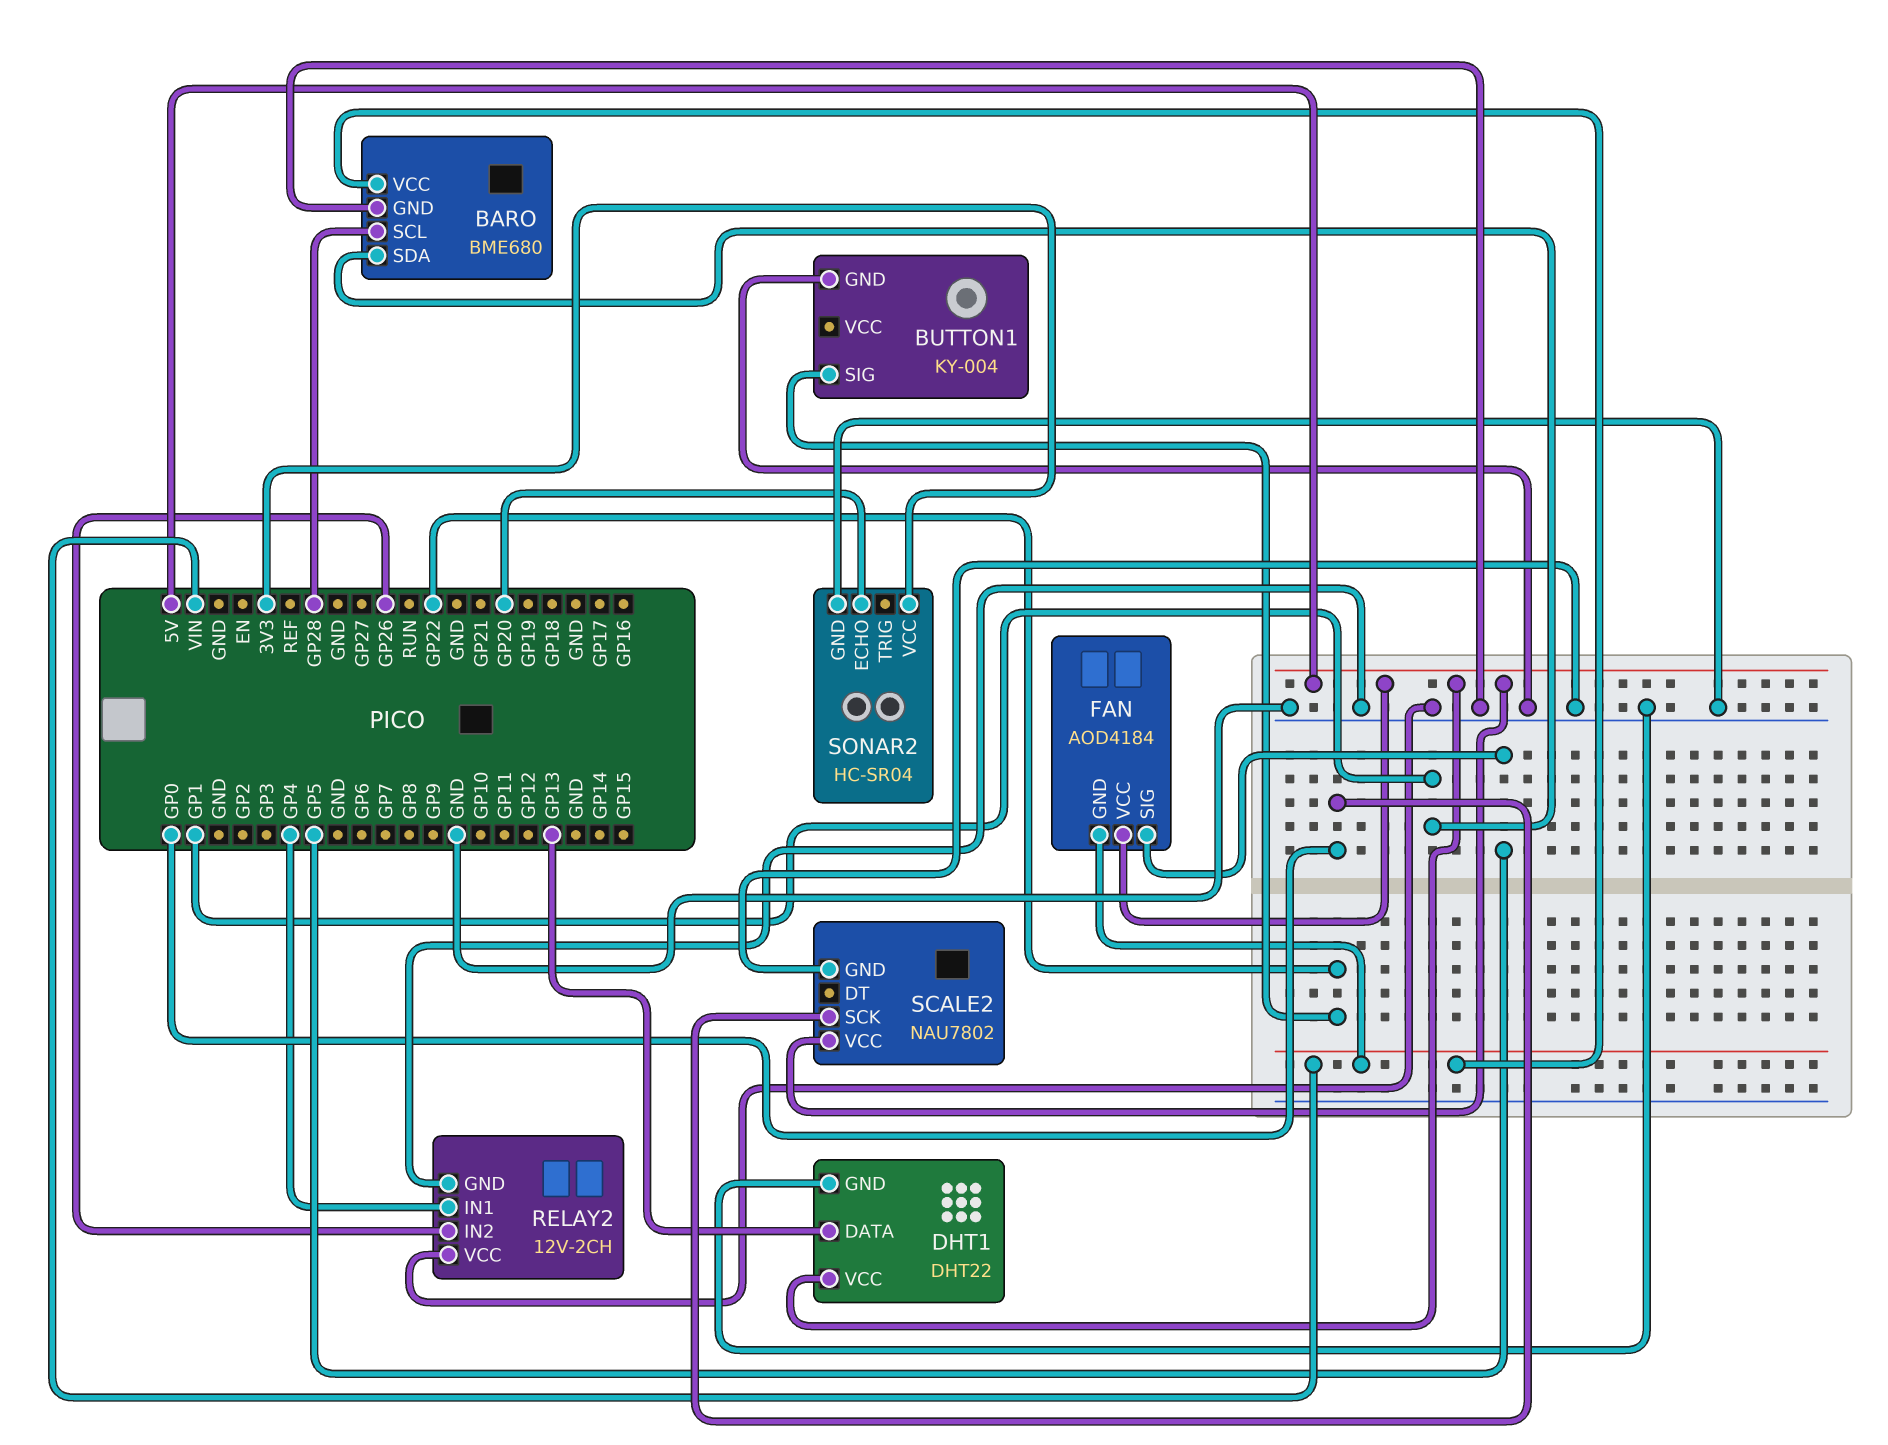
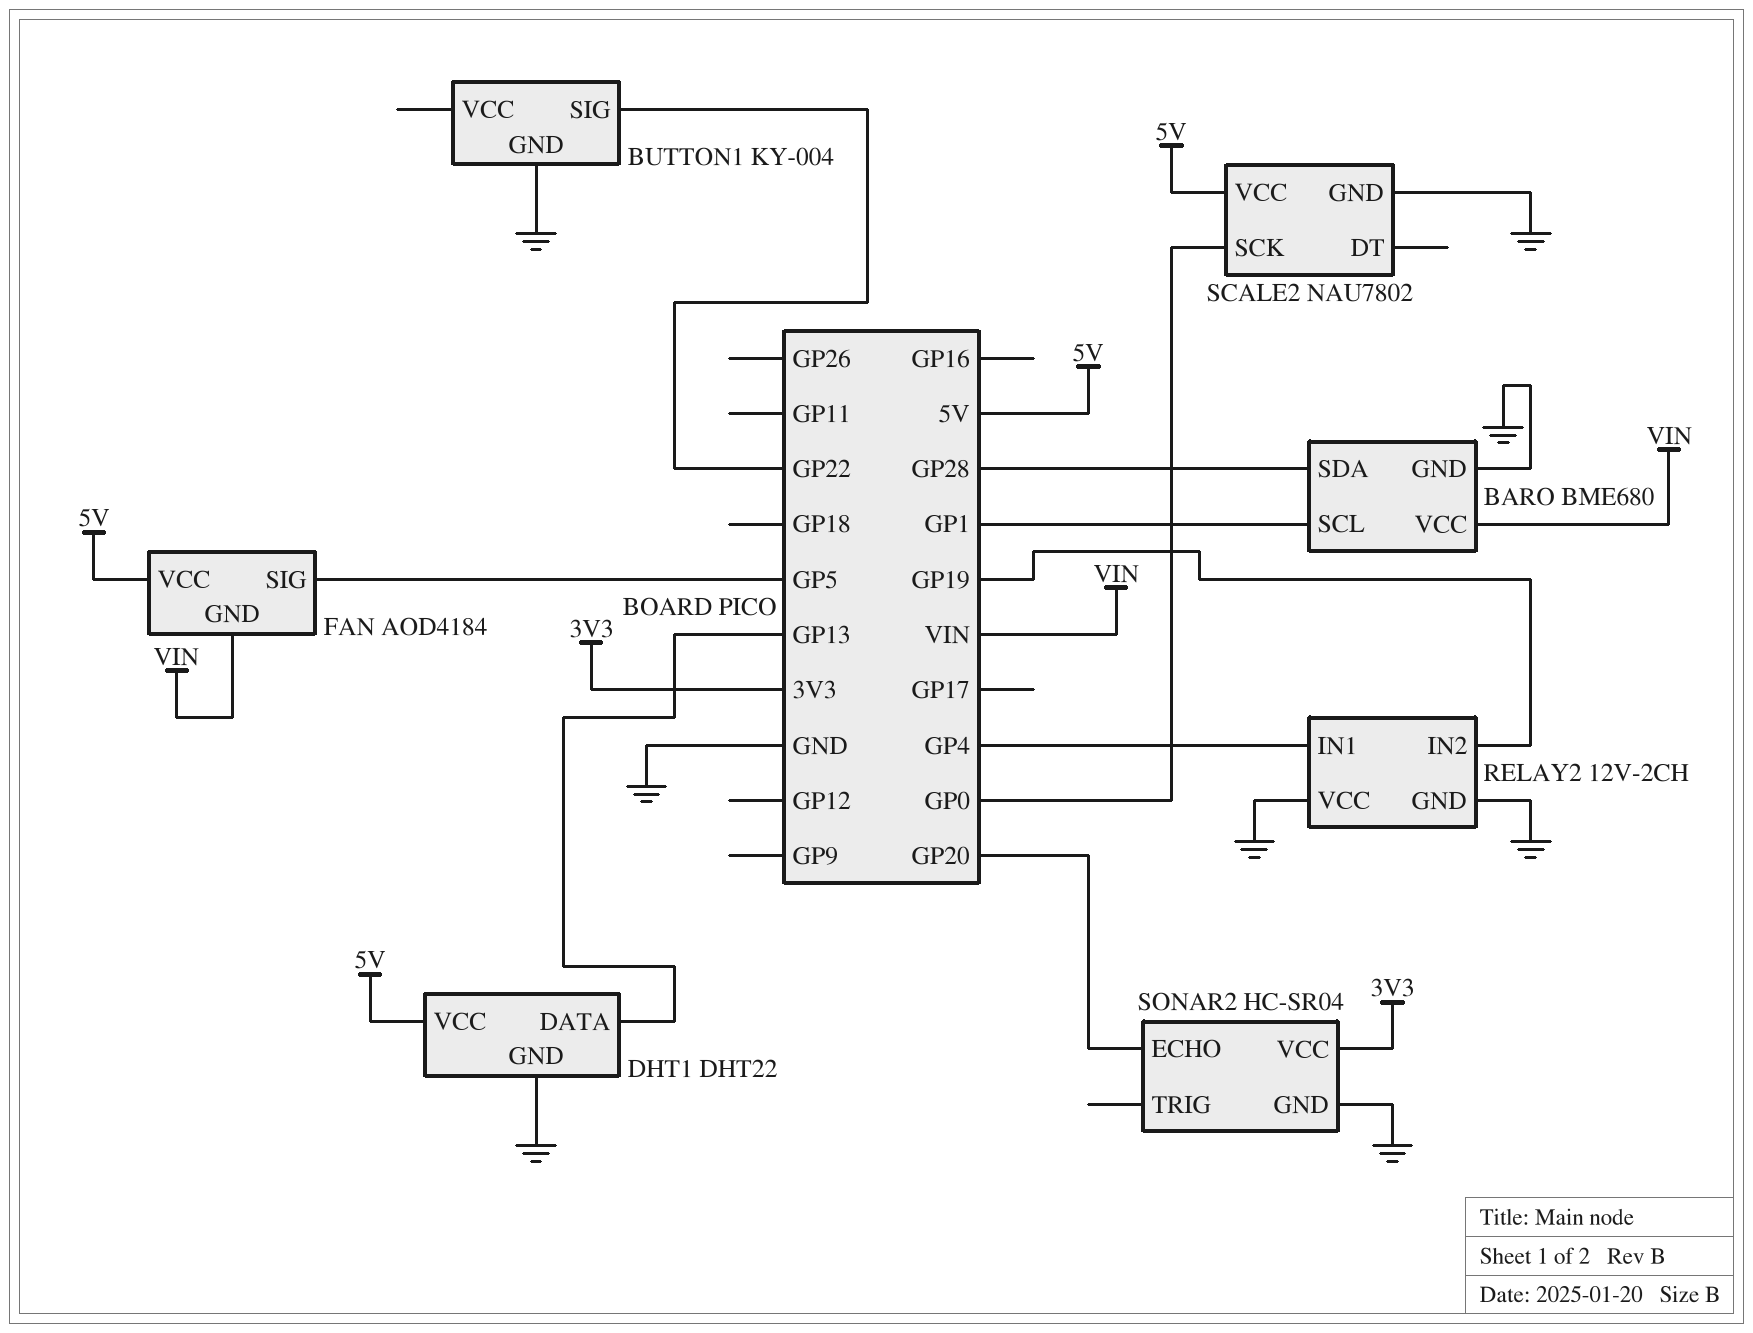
BARO pin SCL: GP28 -> GP1
BARO pin SDA: GP1 -> GP28
RELAY2 pin IN2: GP26 -> GP19

